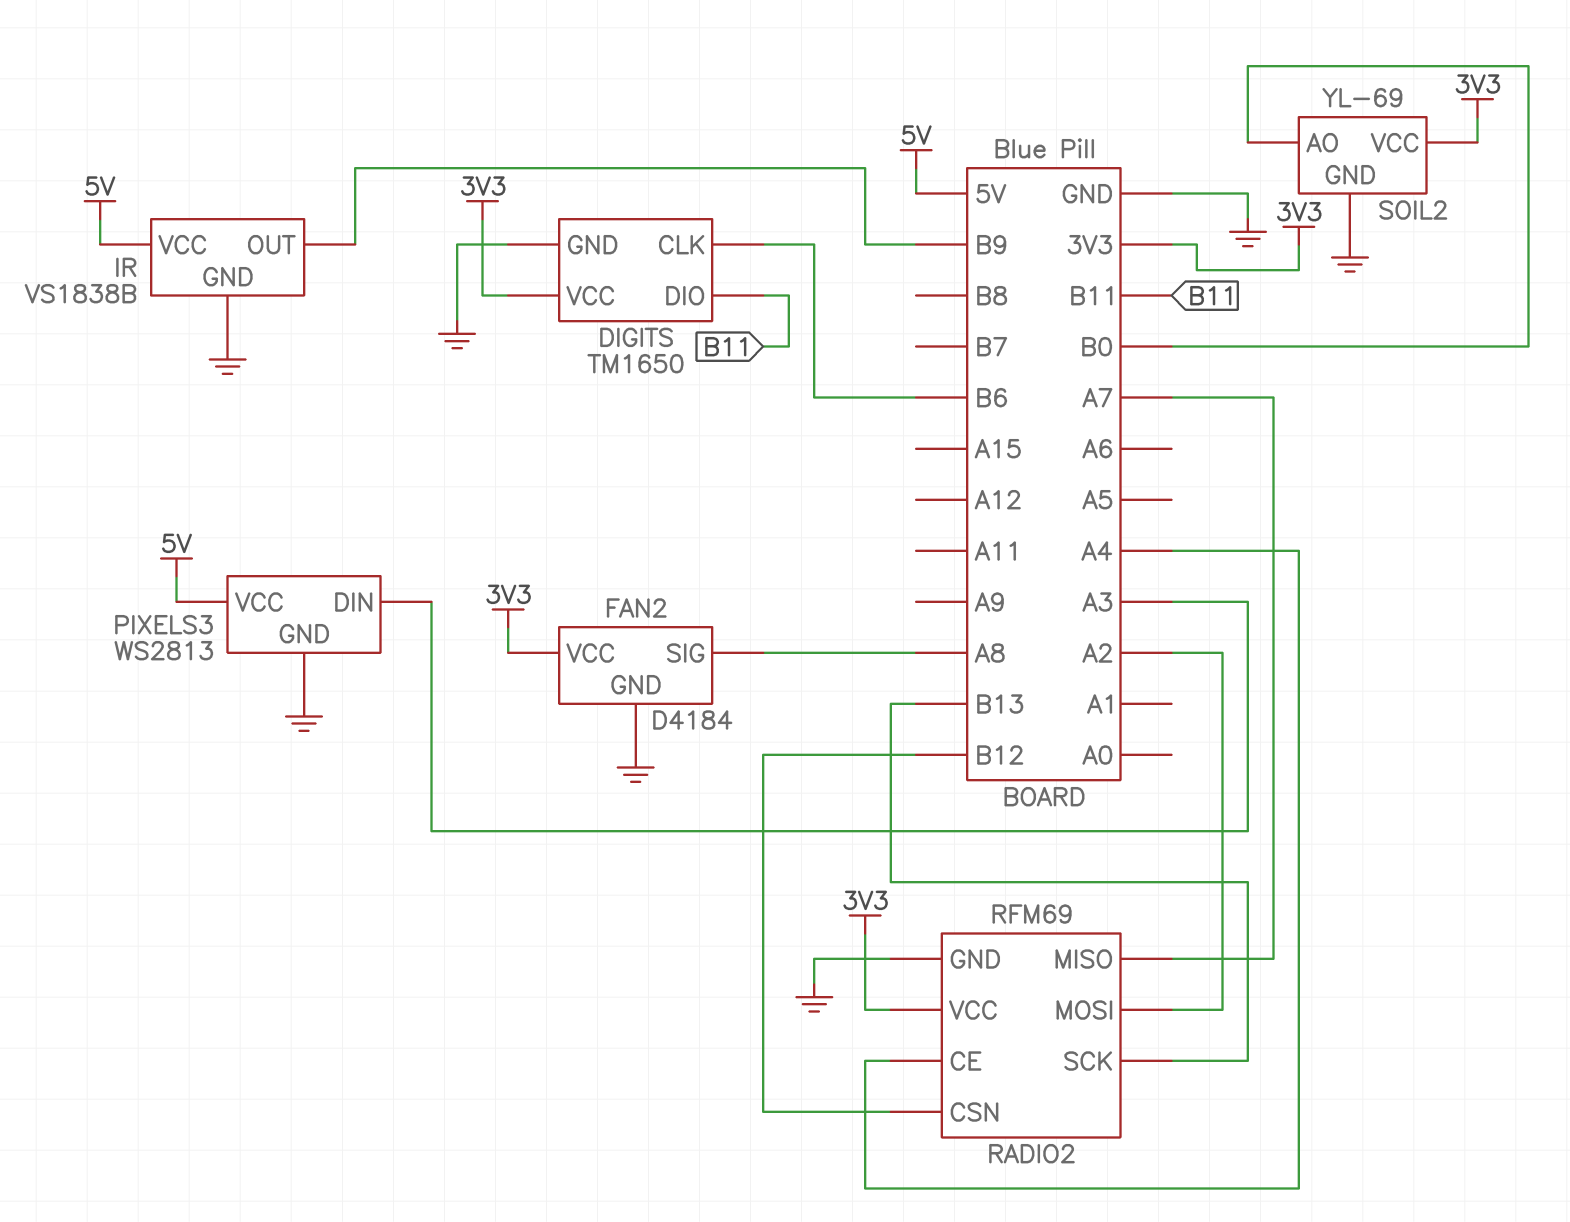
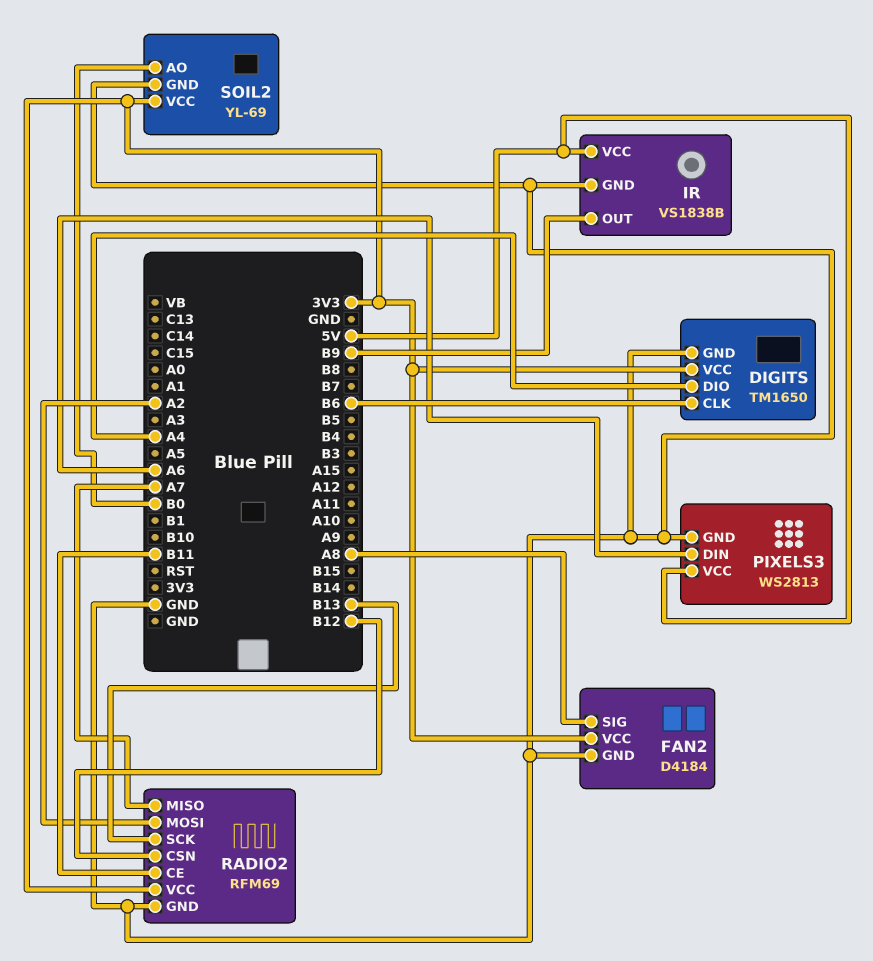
DIGITS pin DIO: B11 -> A4
PIXELS3 pin DIN: A3 -> A6
RADIO2 pin CE: A4 -> B11

